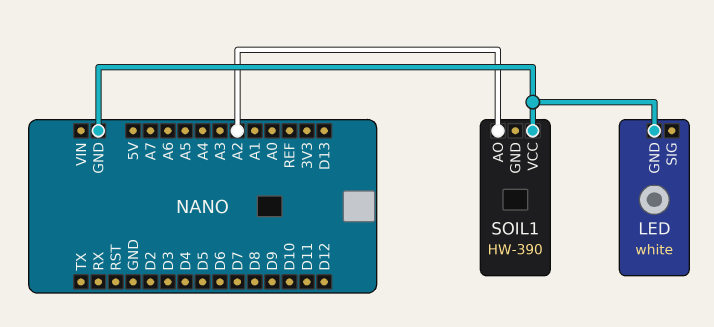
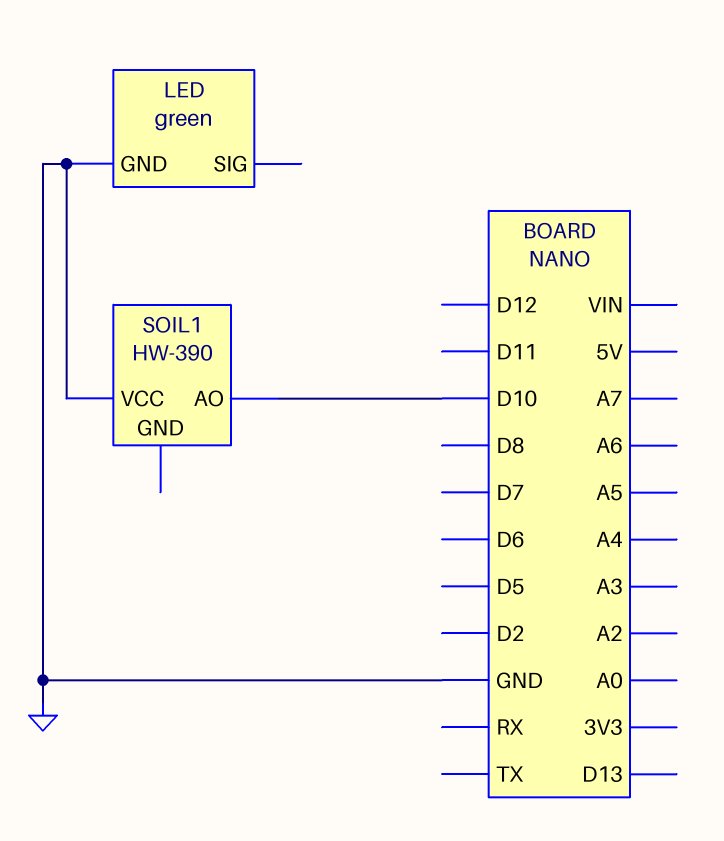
LED: white -> green
SOIL1 pin AO: A2 -> D10

